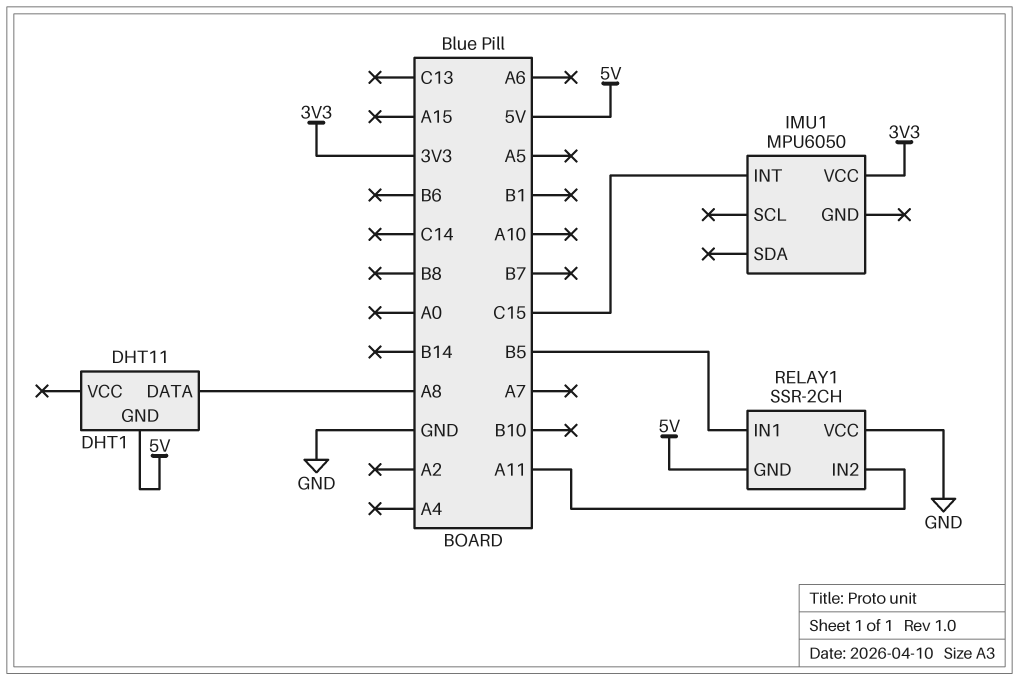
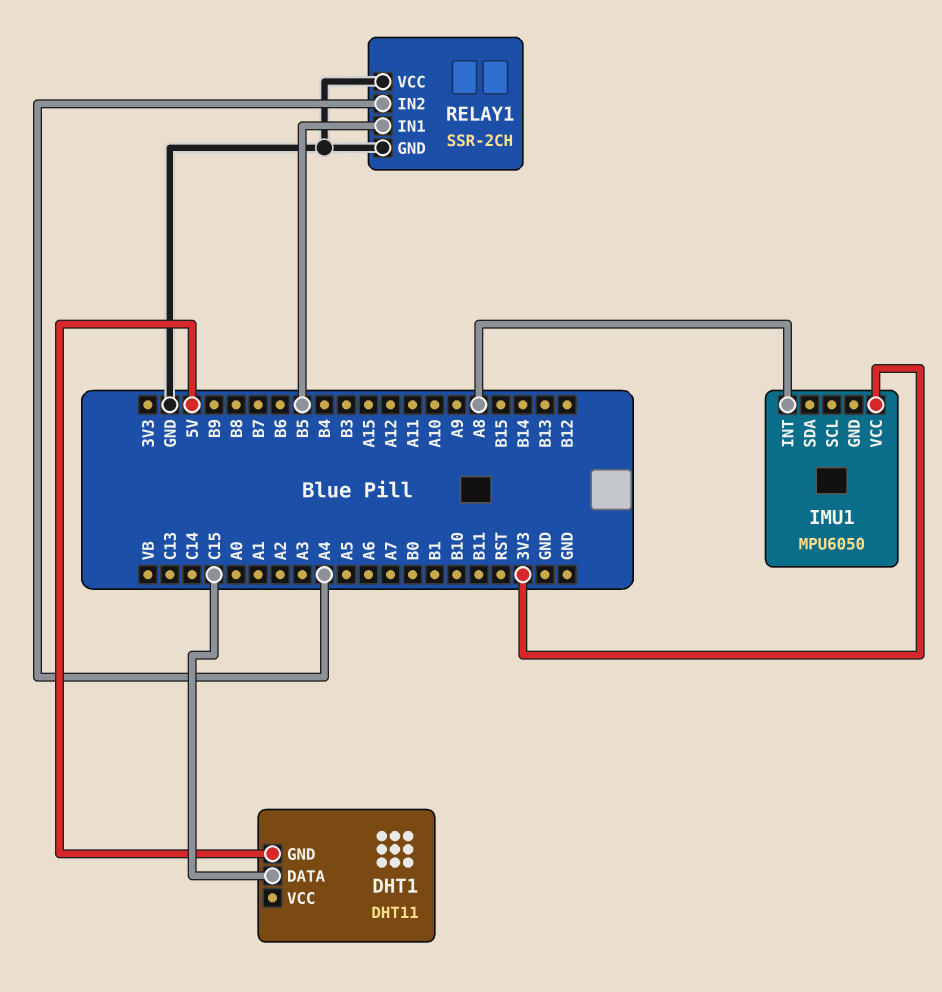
DHT1 pin DATA: A8 -> C15
IMU1 pin INT: C15 -> A8
RELAY1 pin GND: 5V -> GND
RELAY1 pin IN2: A11 -> A4

